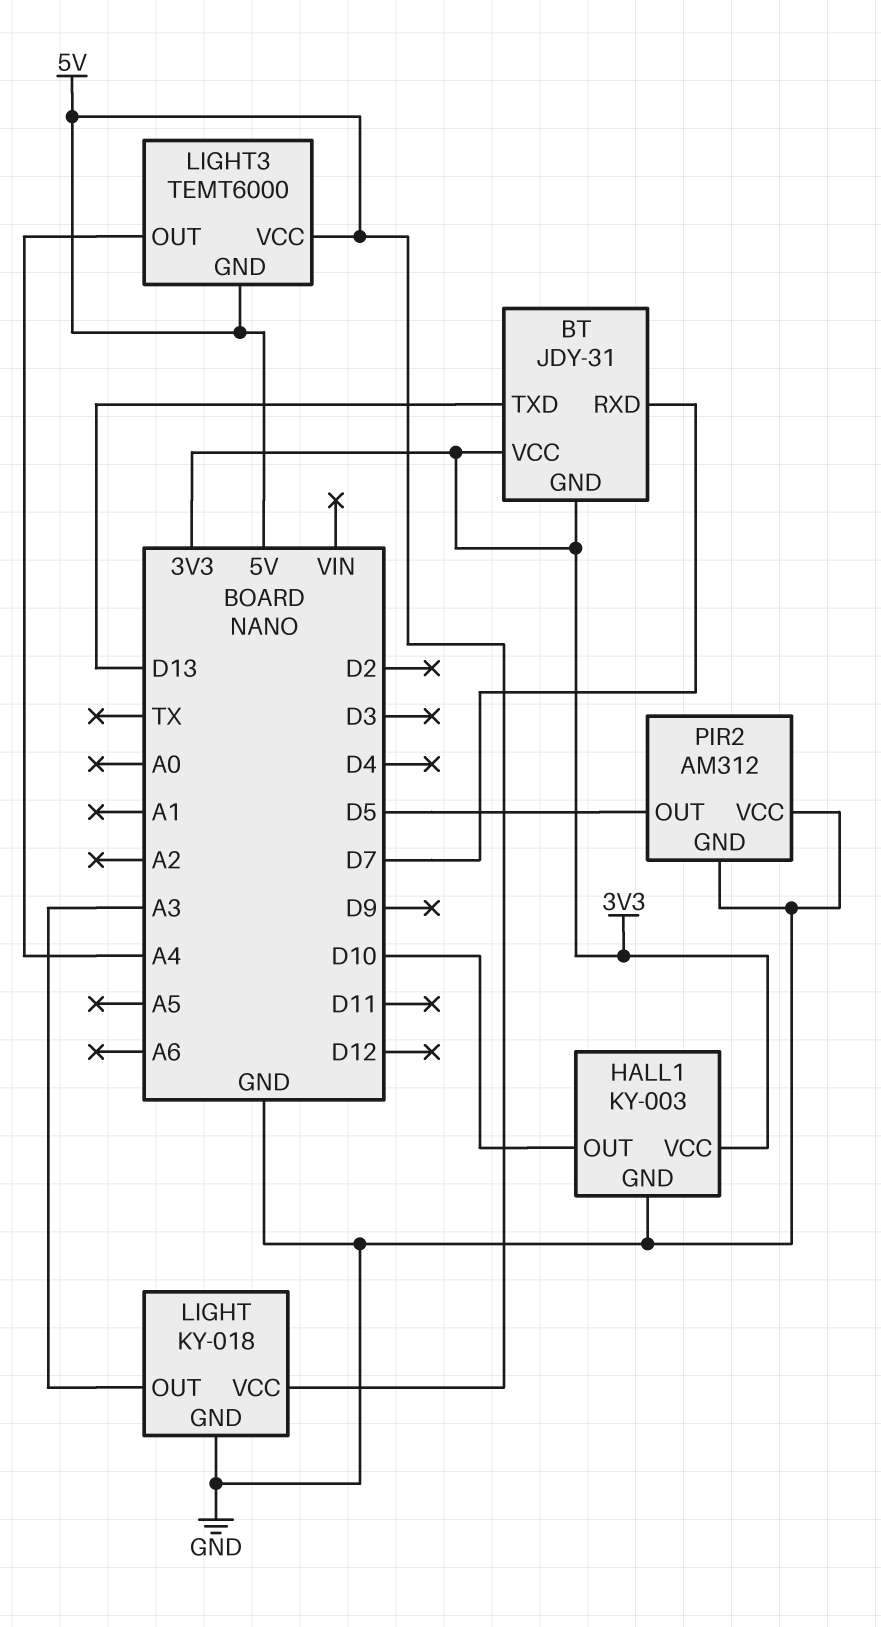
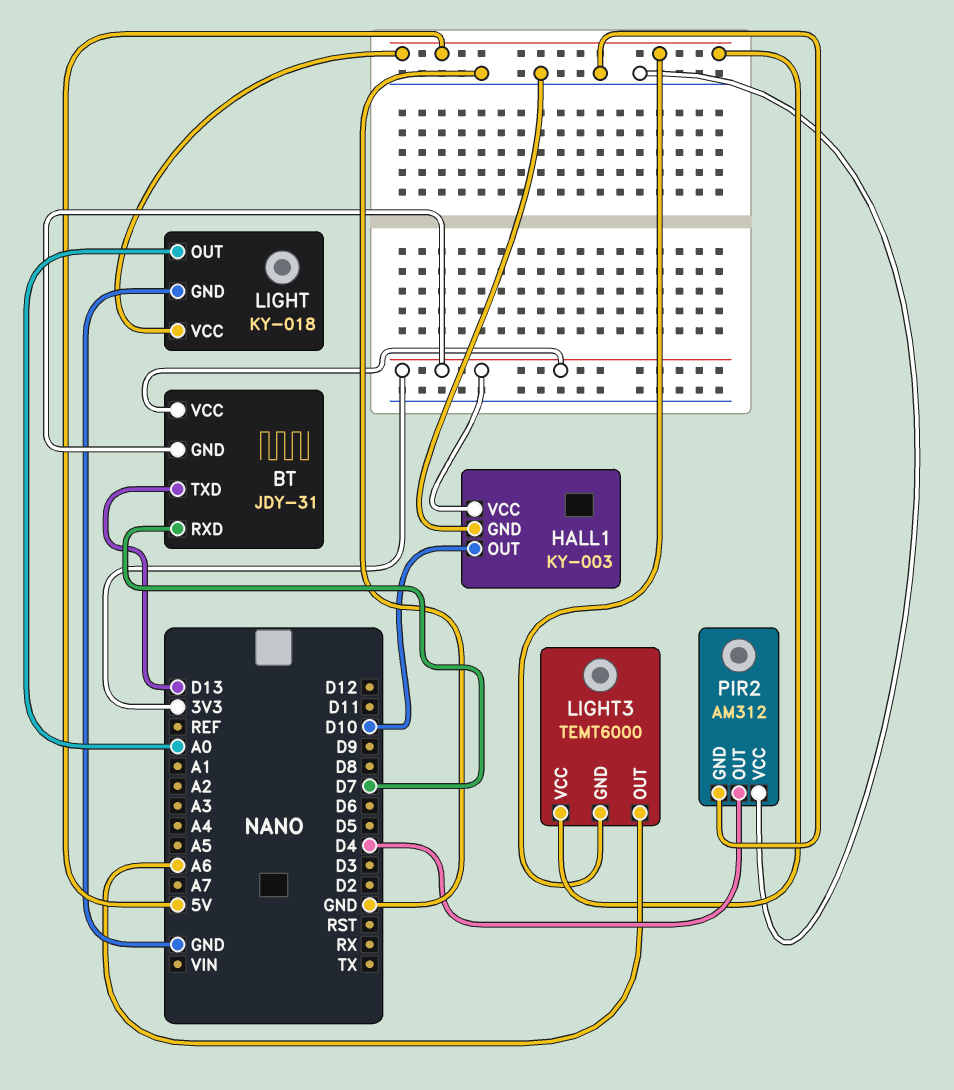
LIGHT pin OUT: A3 -> A0
LIGHT3 pin OUT: A4 -> A6
PIR2 pin OUT: D5 -> D4

